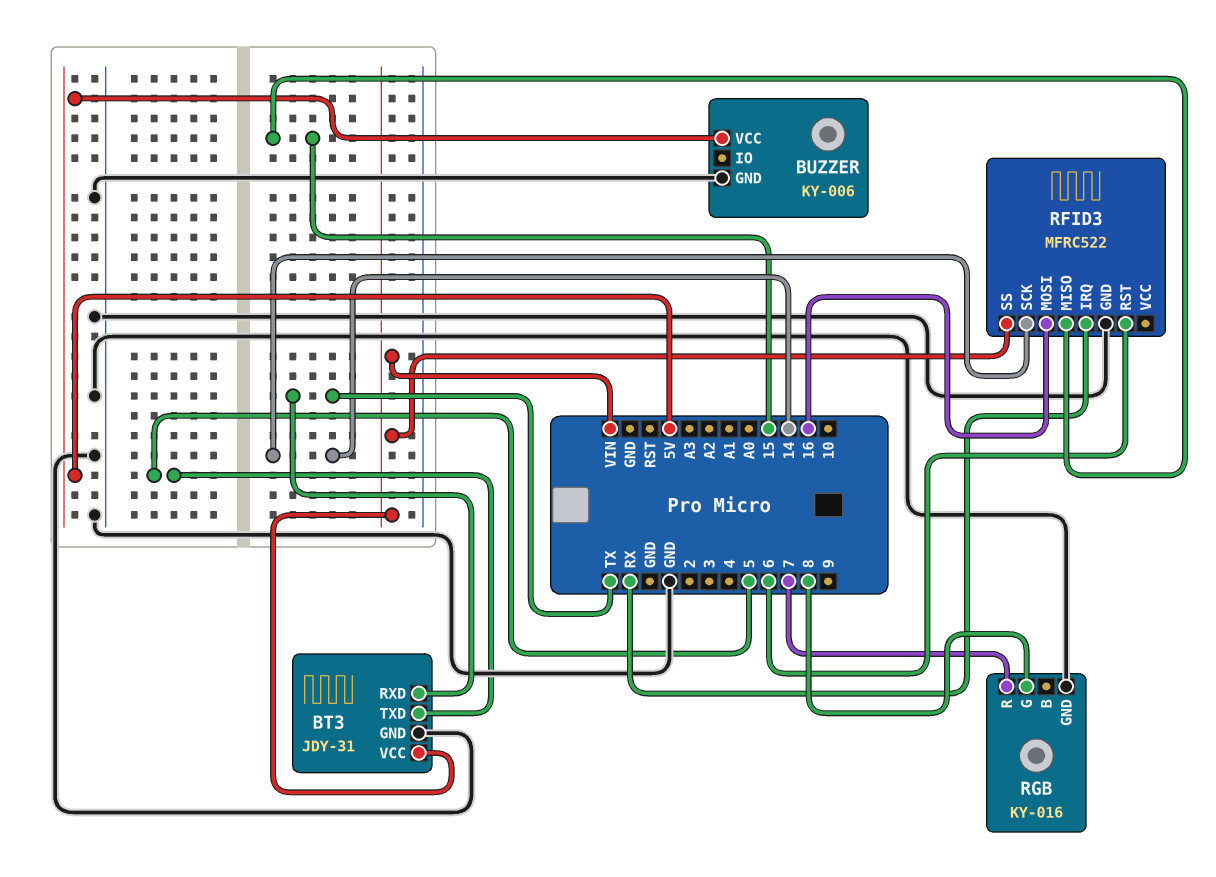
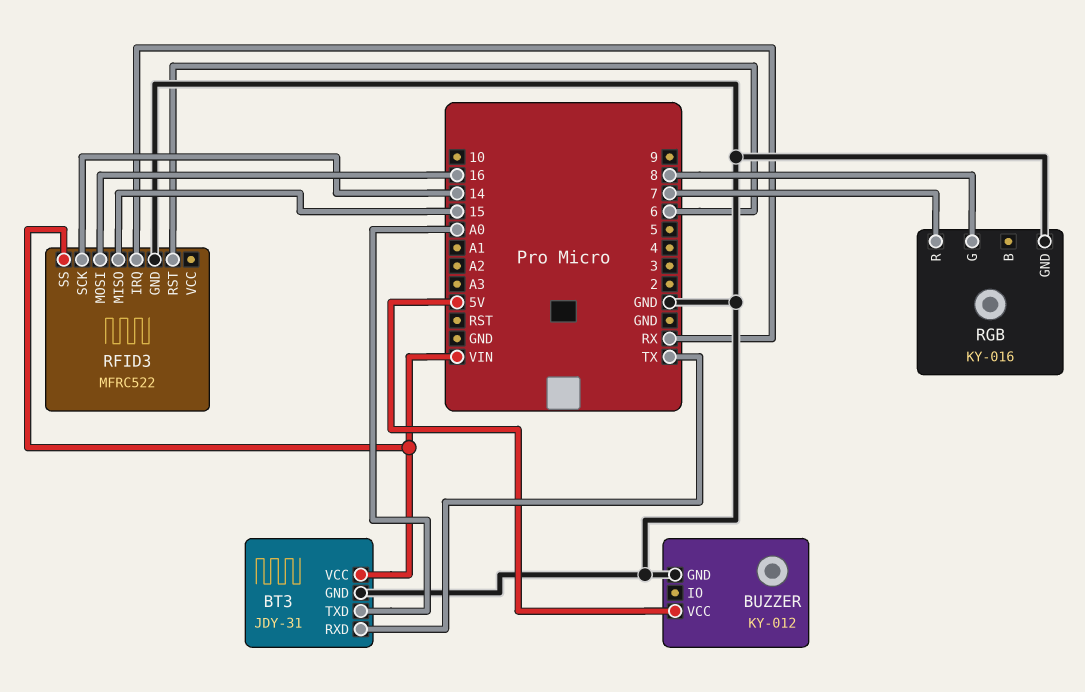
BT3 pin TXD: 5 -> A0
BUZZER: KY-006 -> KY-012

